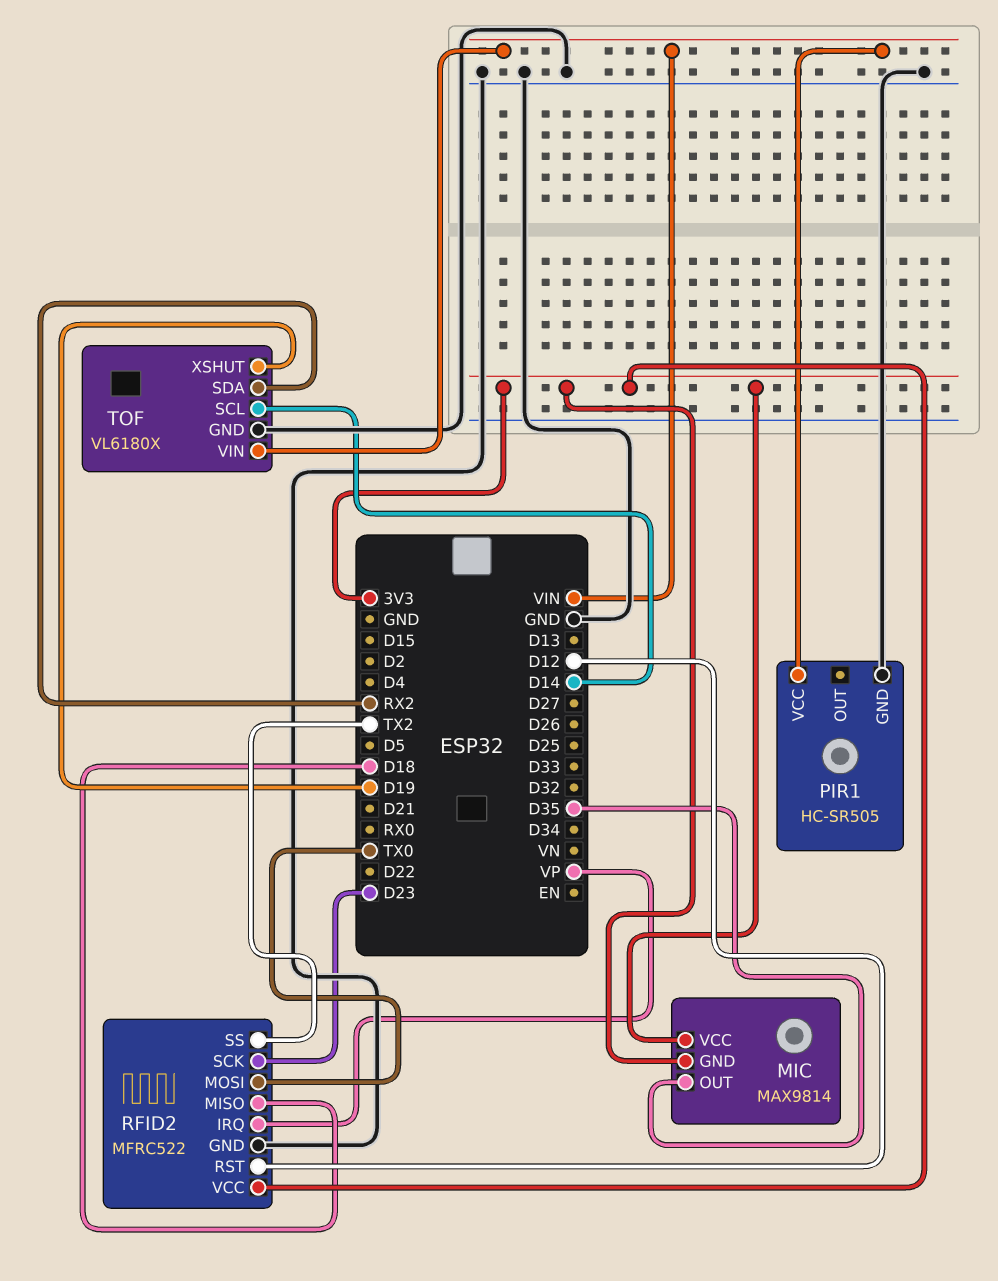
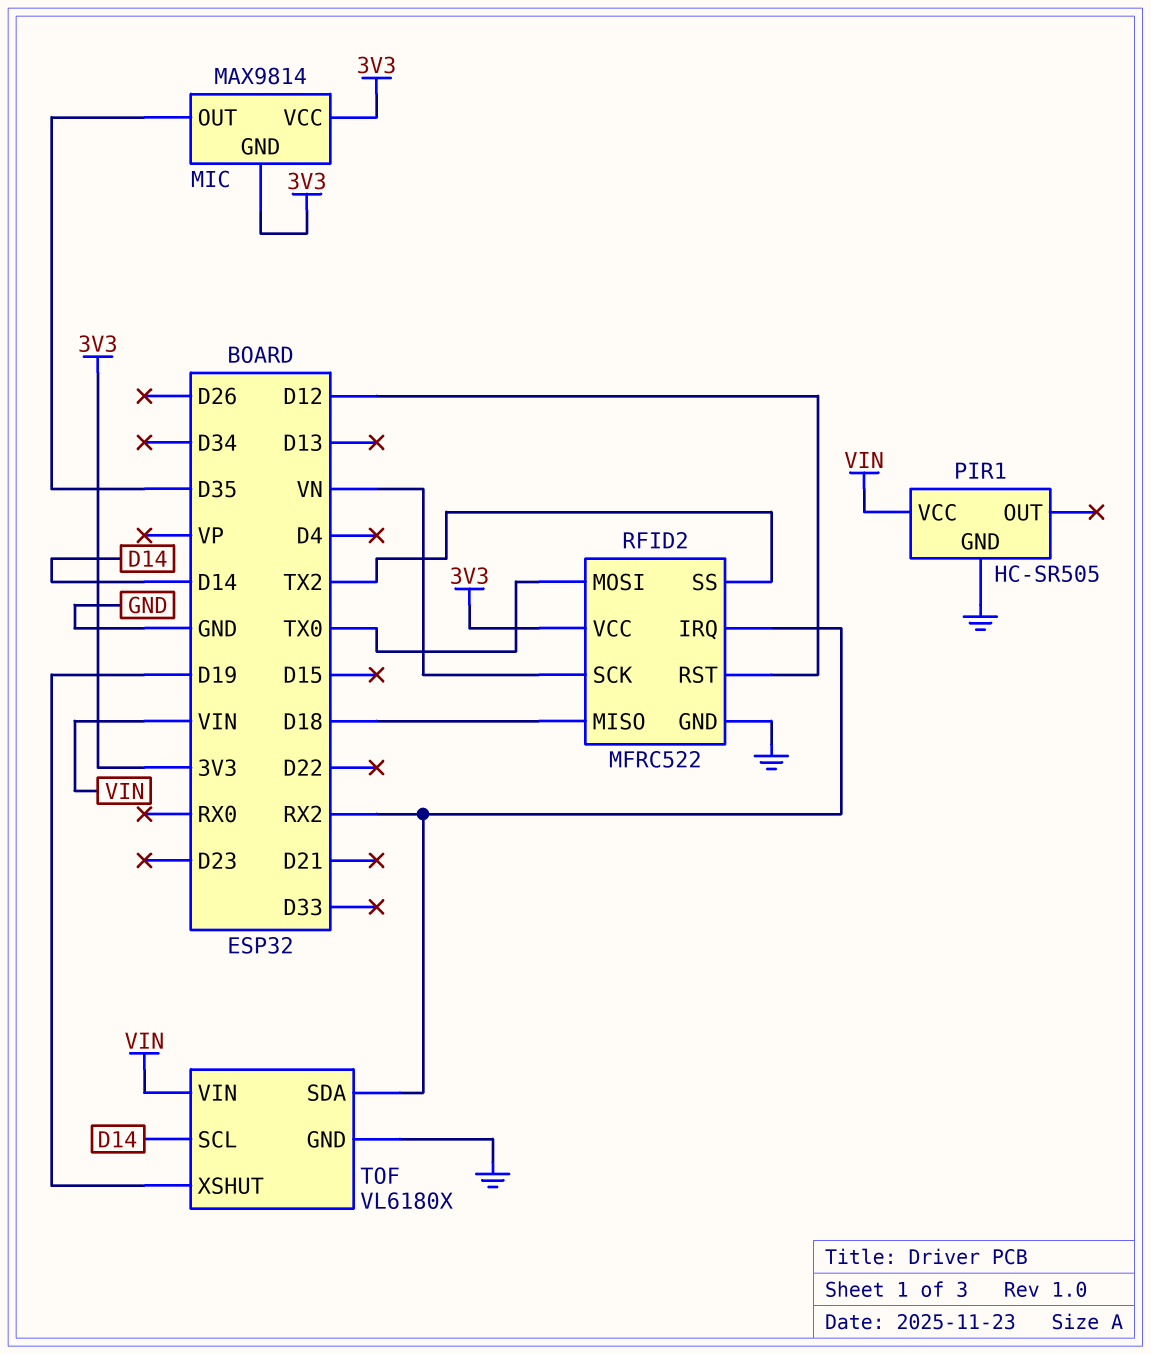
RFID2 pin IRQ: VP -> RX2
RFID2 pin SCK: D23 -> VN

